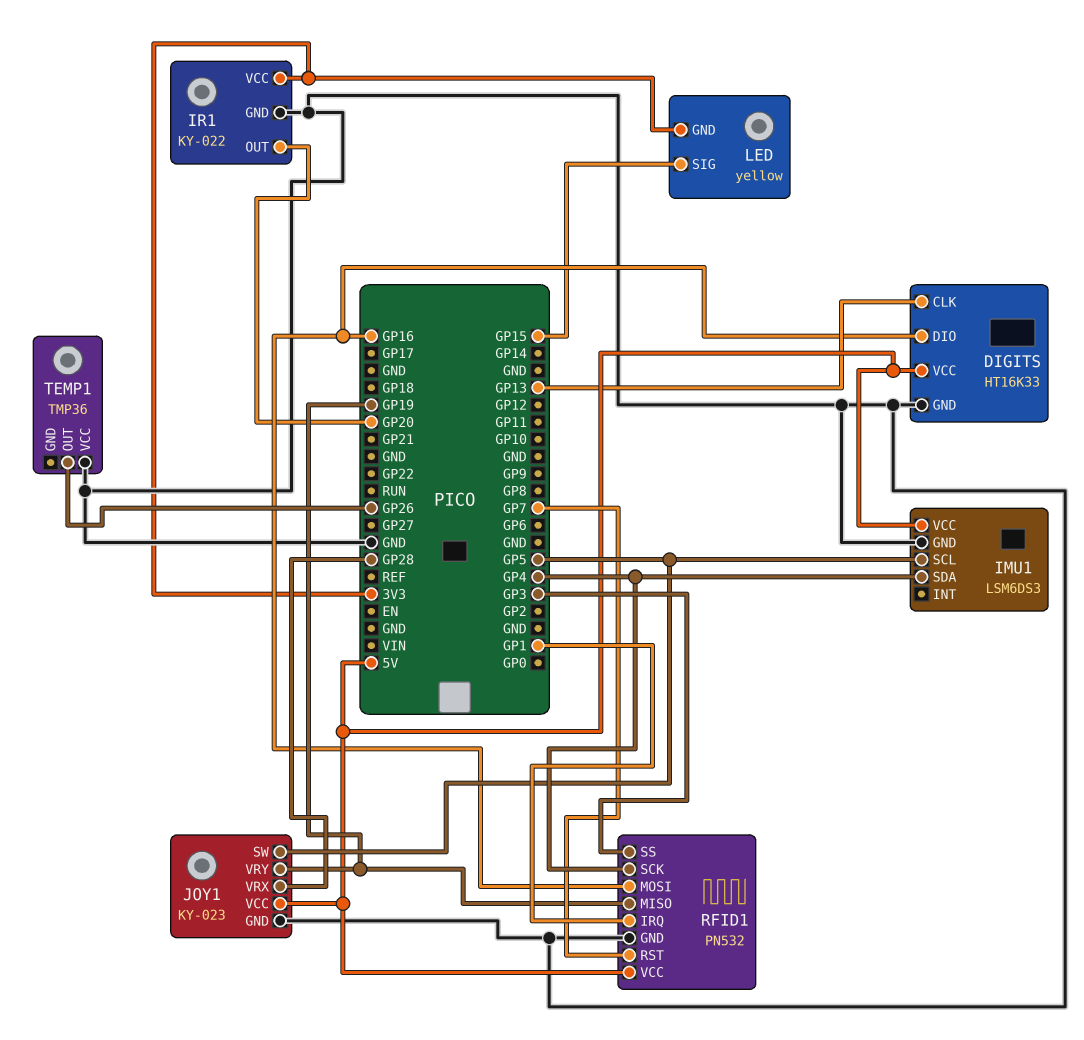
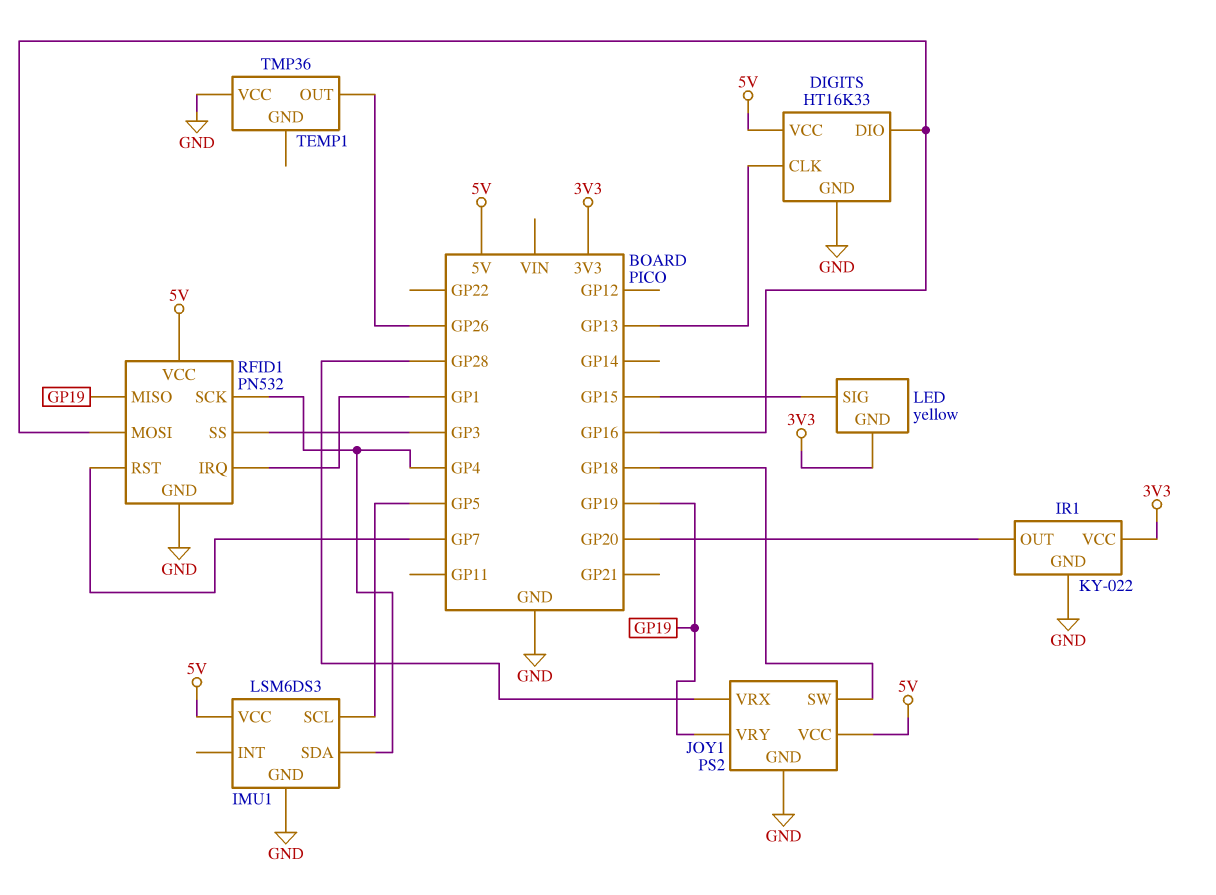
JOY1: KY-023 -> PS2
JOY1 pin SW: GP5 -> GP18

